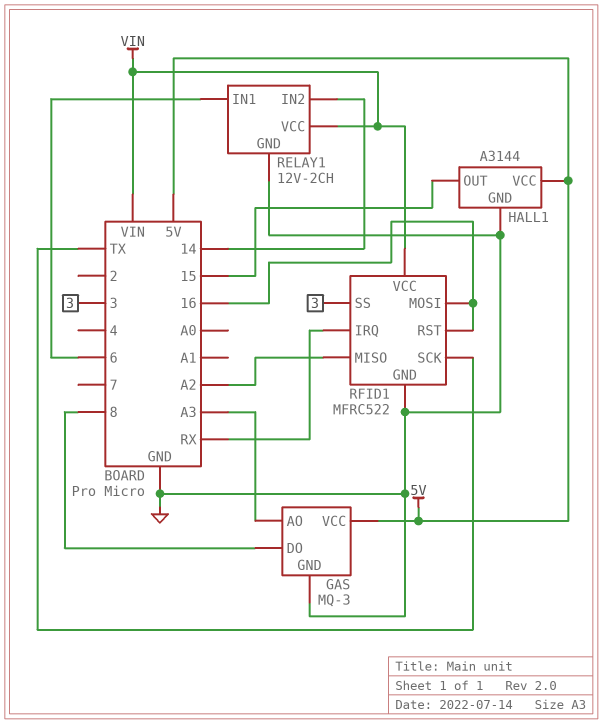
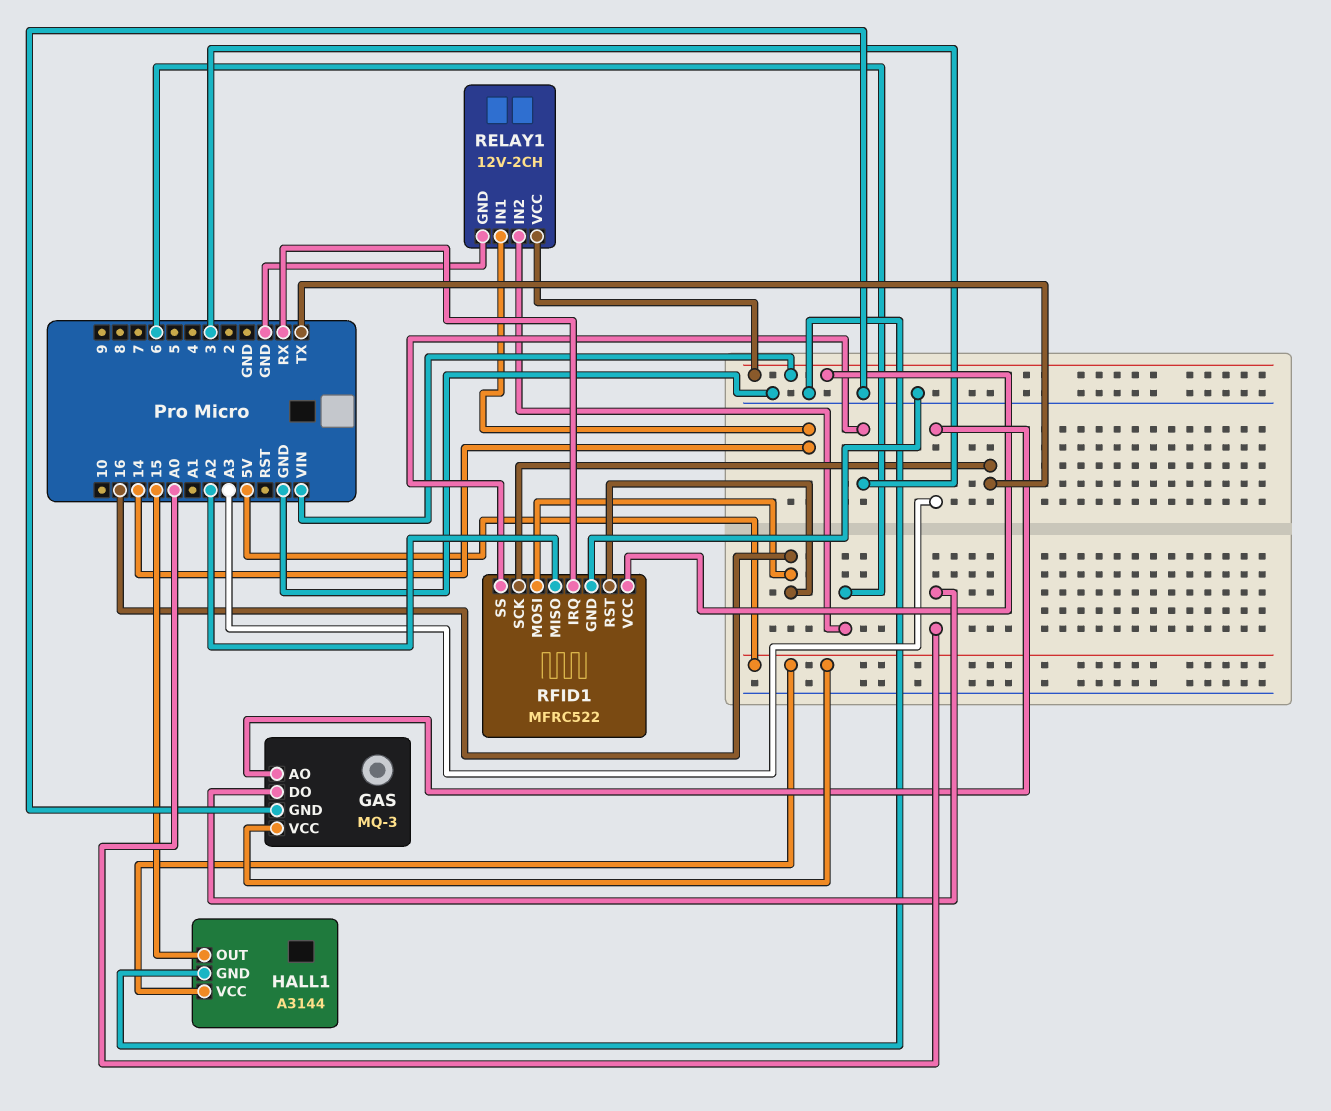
GAS pin DO: 8 -> A0
RELAY1 pin IN1: 6 -> 14
RELAY1 pin IN2: 14 -> 6

